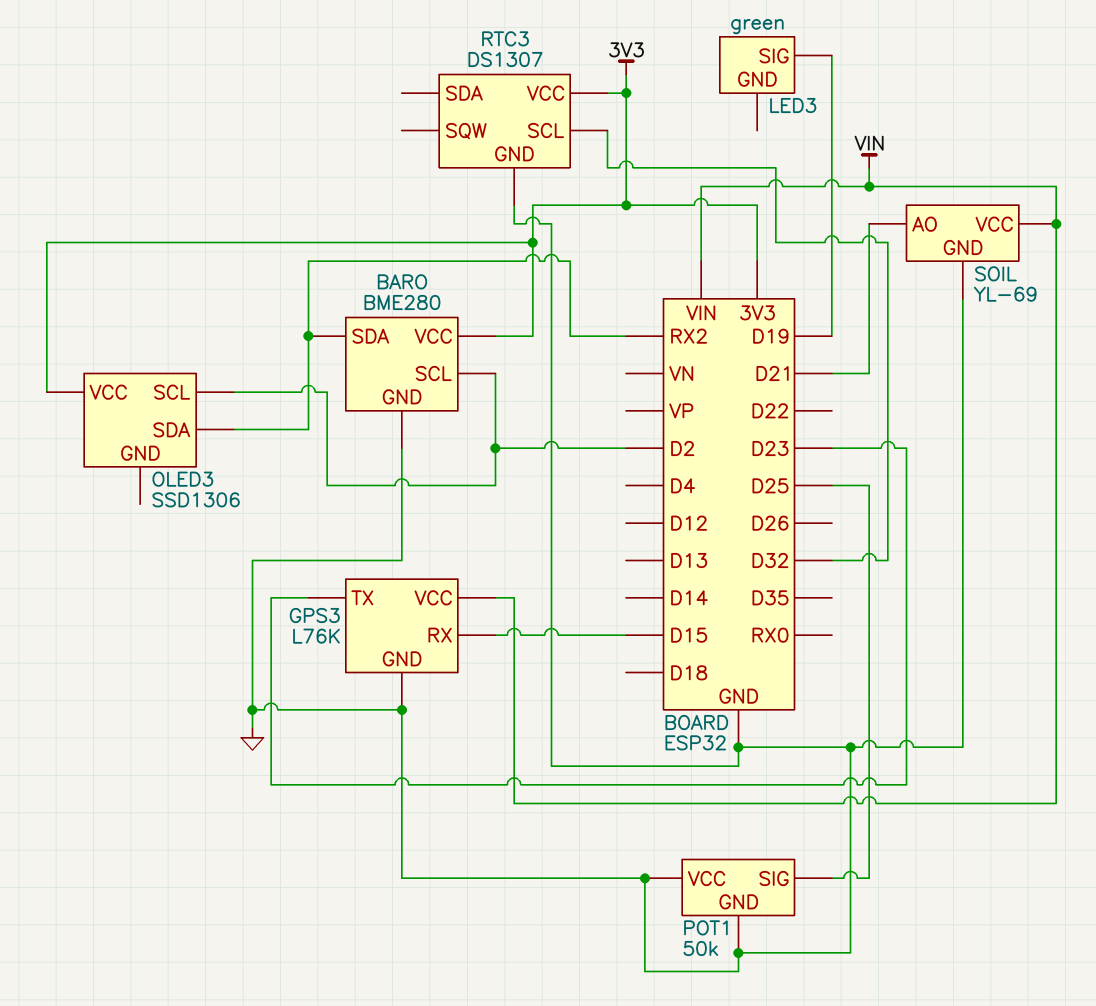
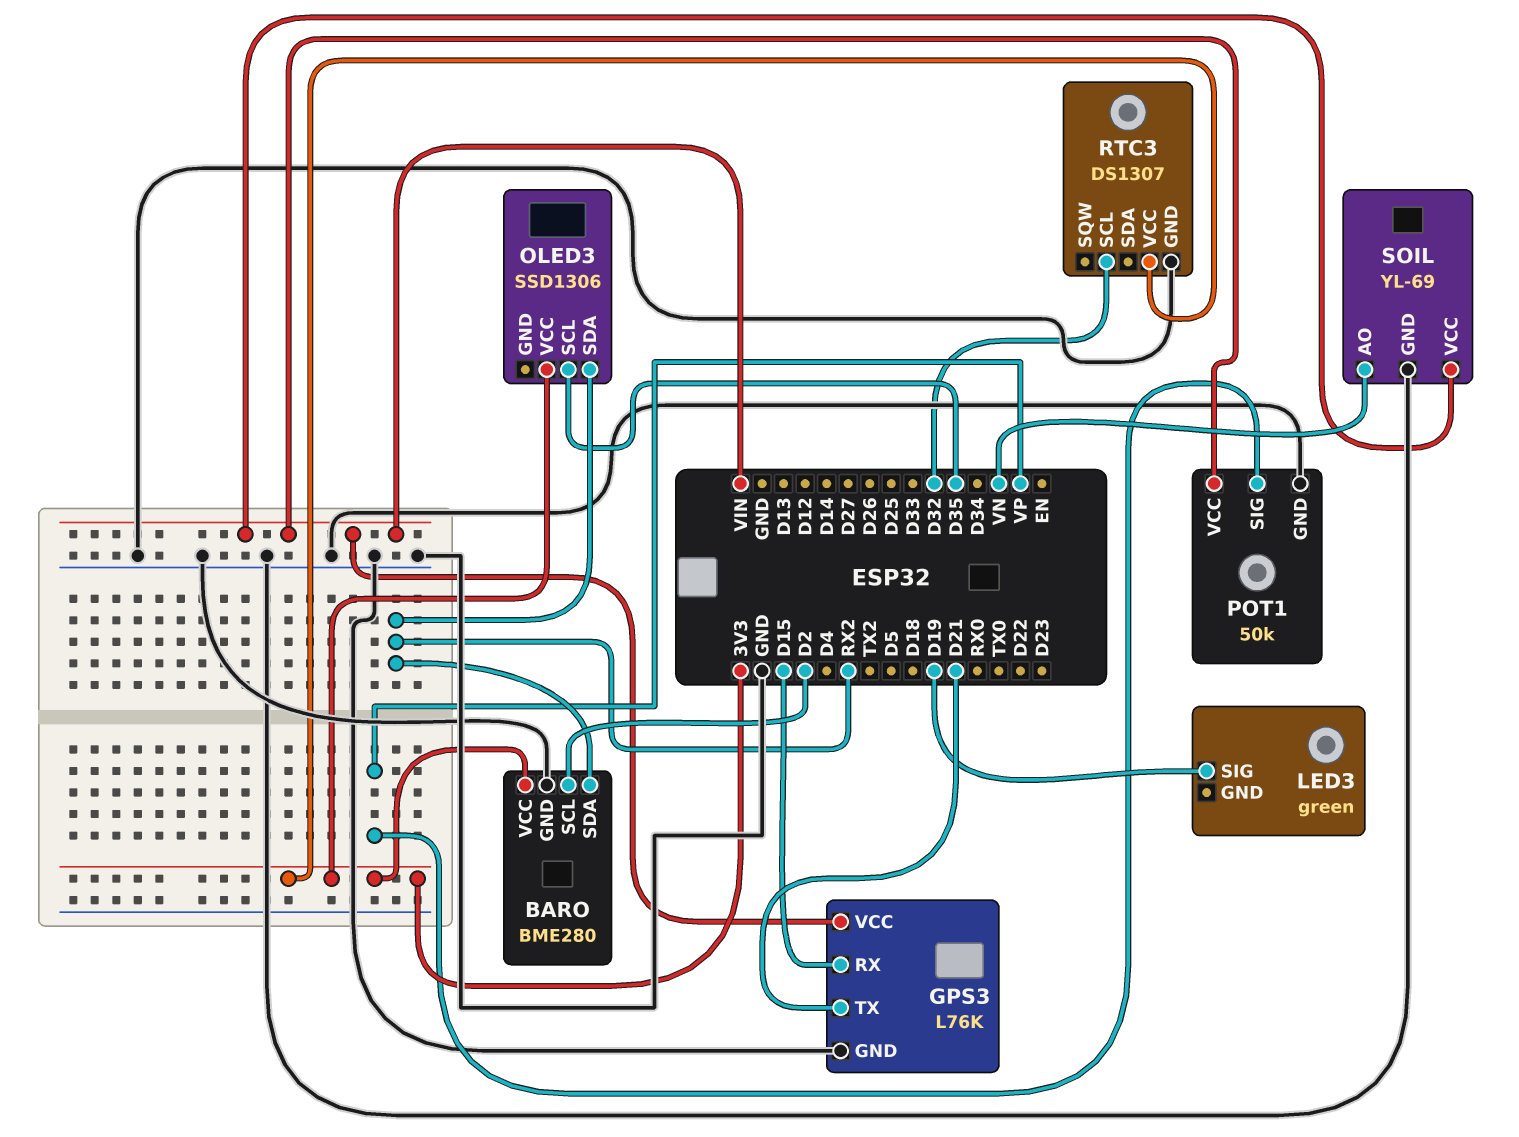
GPS3 pin TX: D23 -> D21
OLED3 pin SCL: D2 -> D35
POT1 pin SIG: D25 -> VP
POT1 pin VCC: GND -> VIN
SOIL pin AO: D21 -> VN

